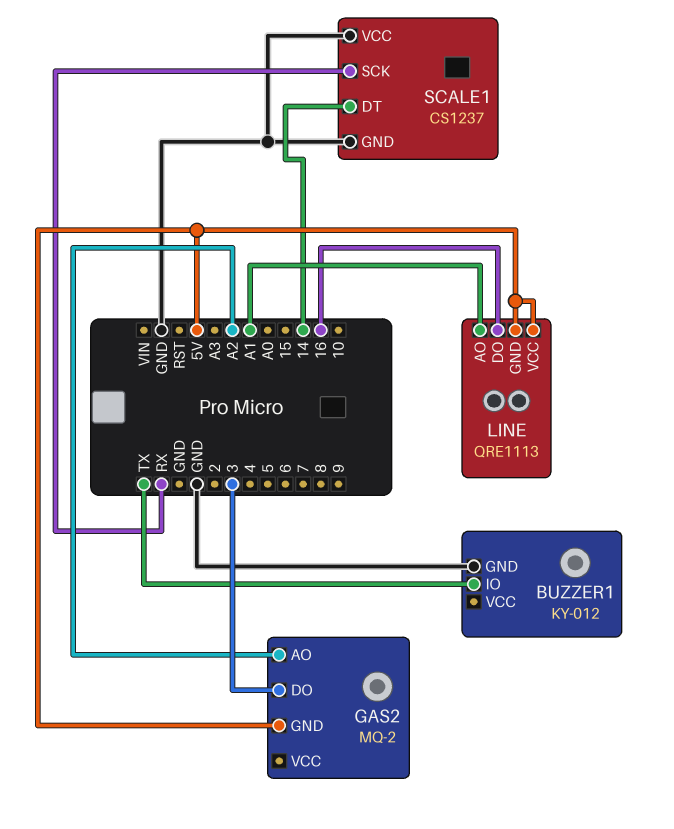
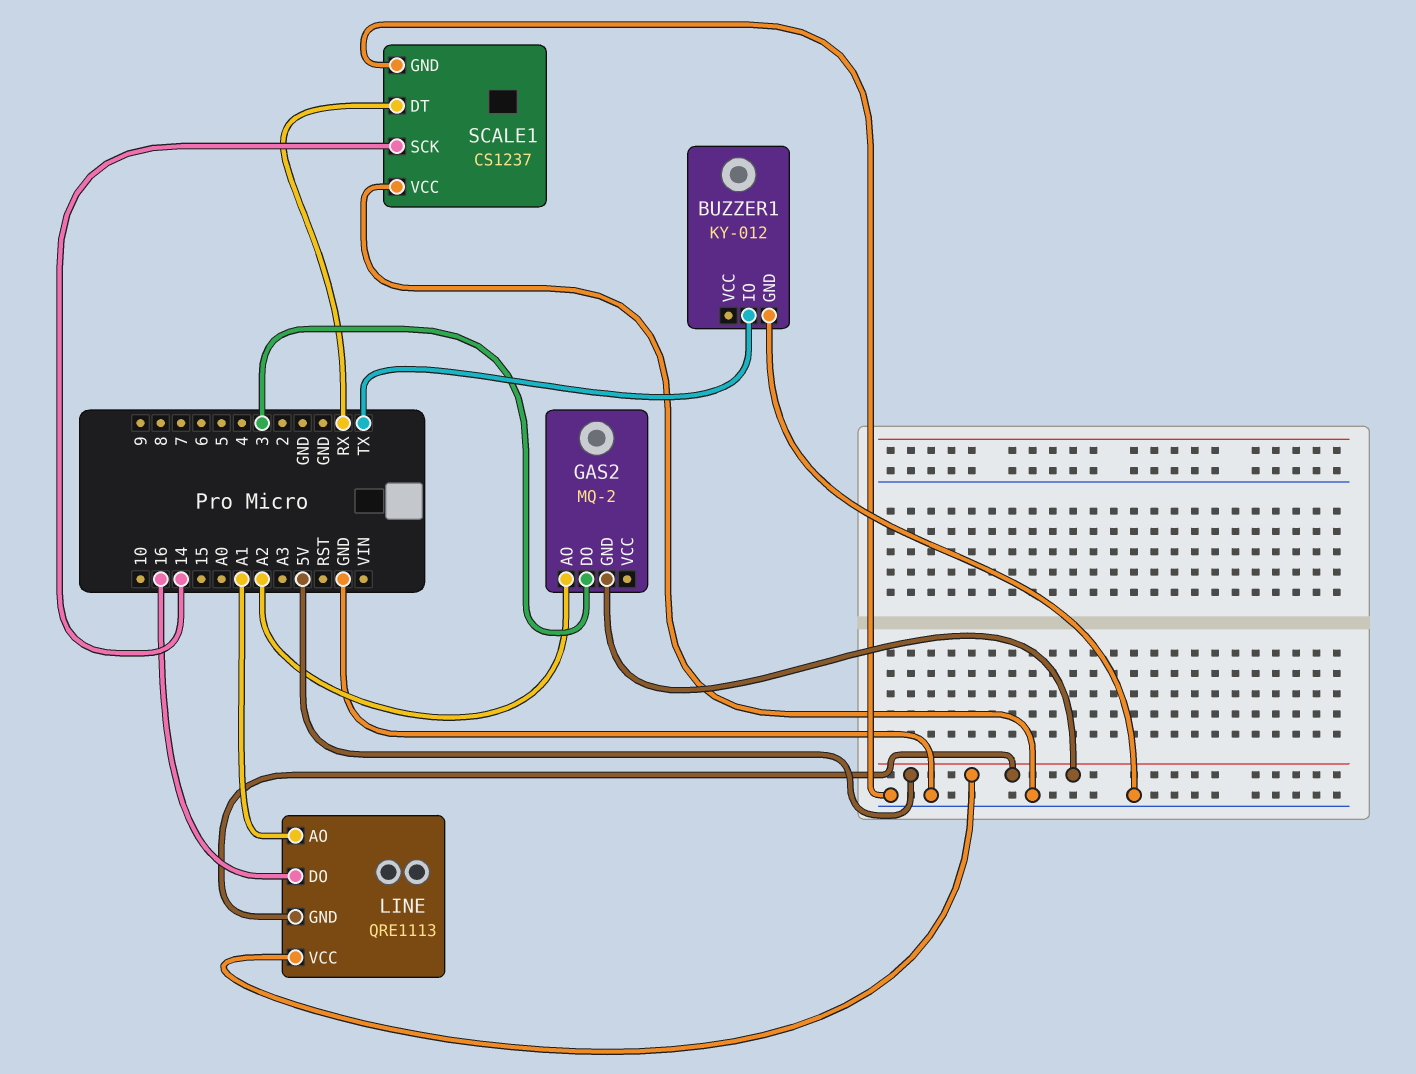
SCALE1 pin DT: 14 -> RX
SCALE1 pin SCK: RX -> 14

